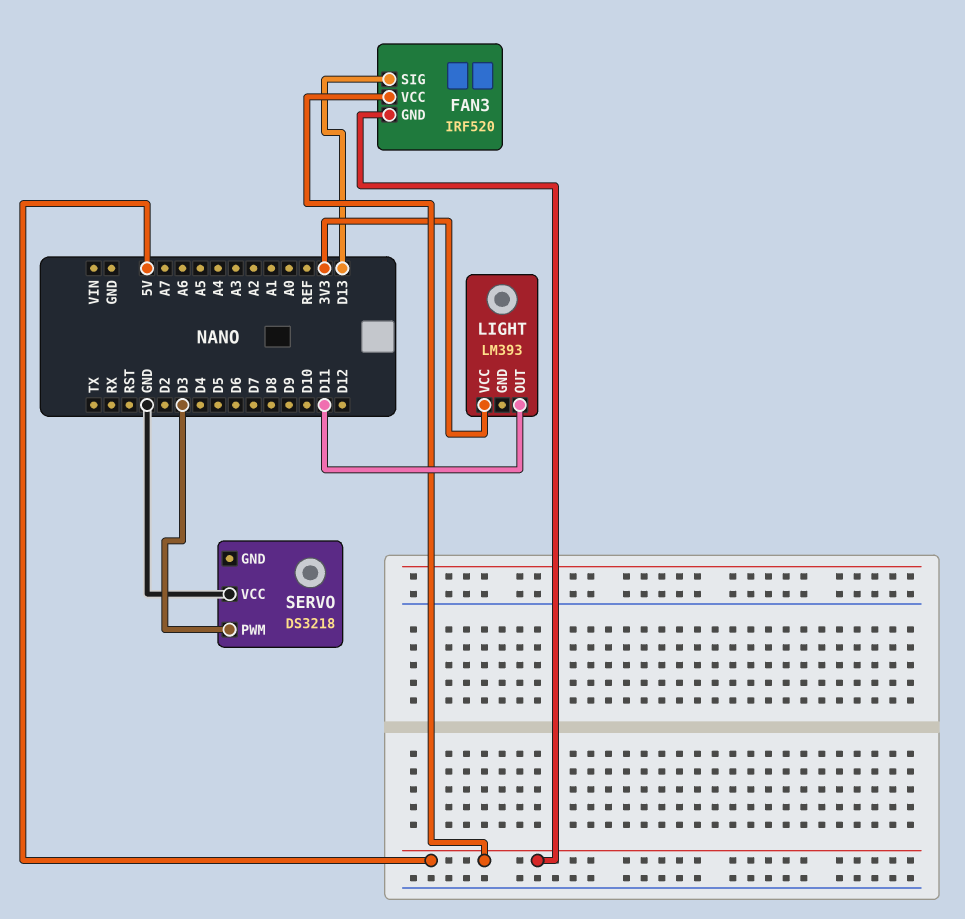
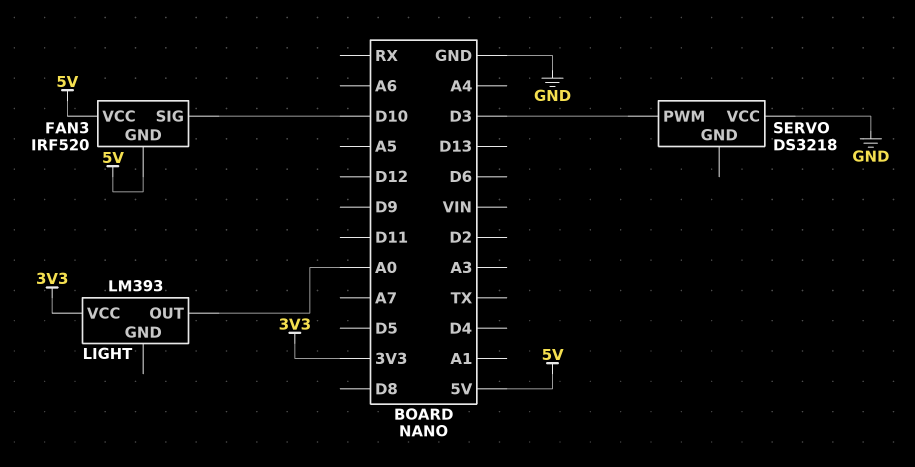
FAN3 pin SIG: D13 -> D10
LIGHT pin OUT: D11 -> A0

